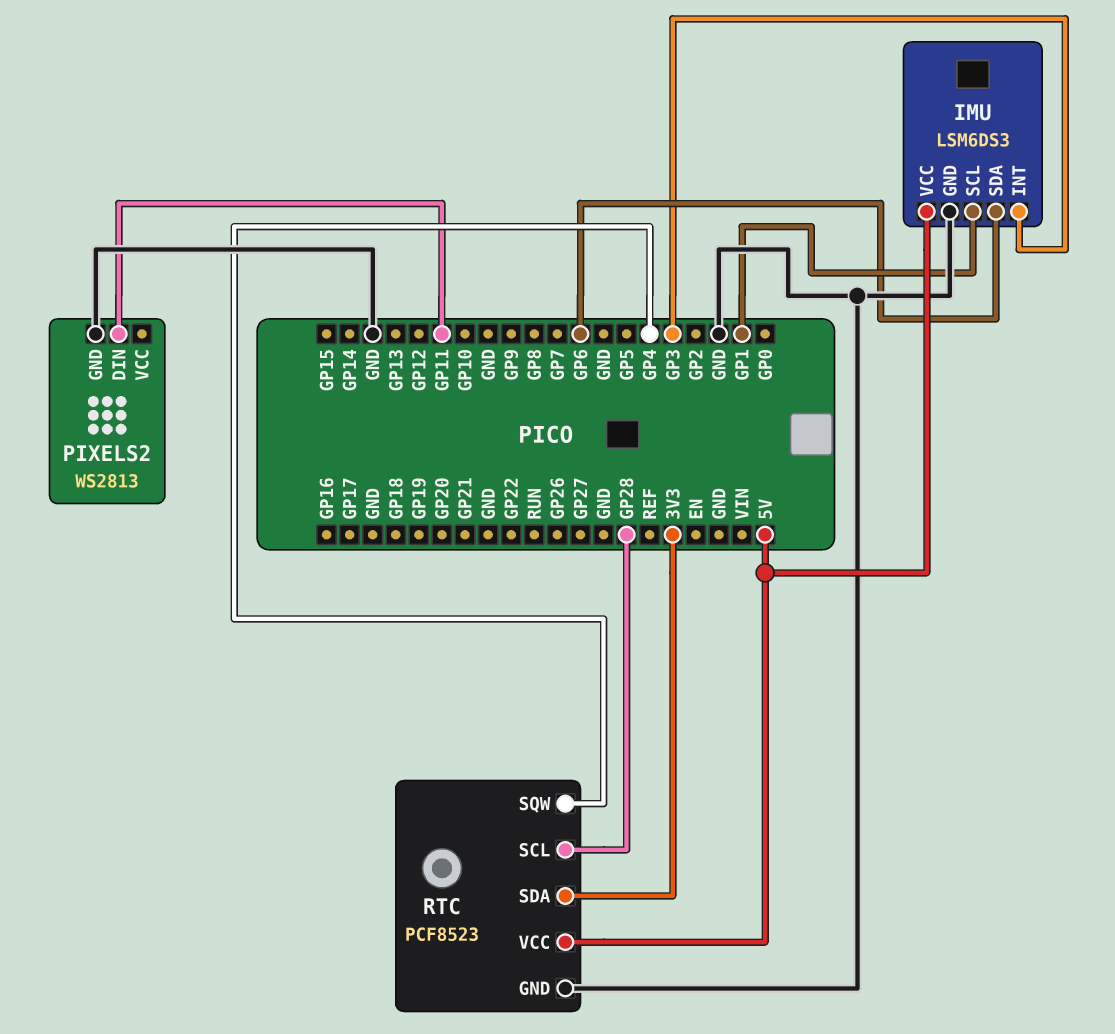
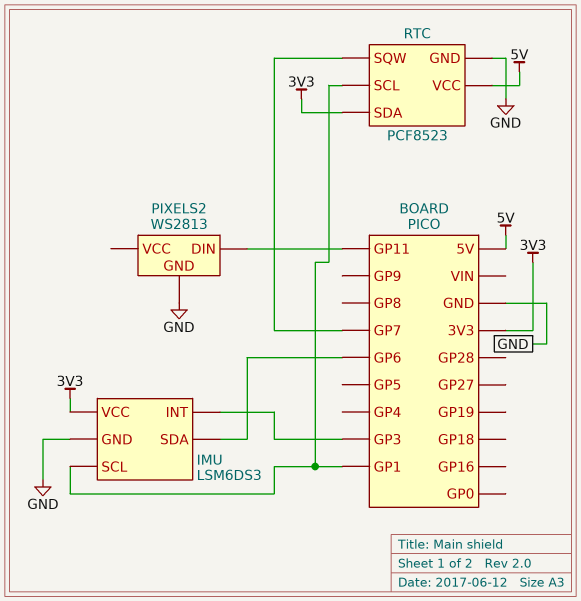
IMU pin VCC: 5V -> 3V3
RTC pin SCL: GP28 -> GP1
RTC pin SQW: GP4 -> GP7

